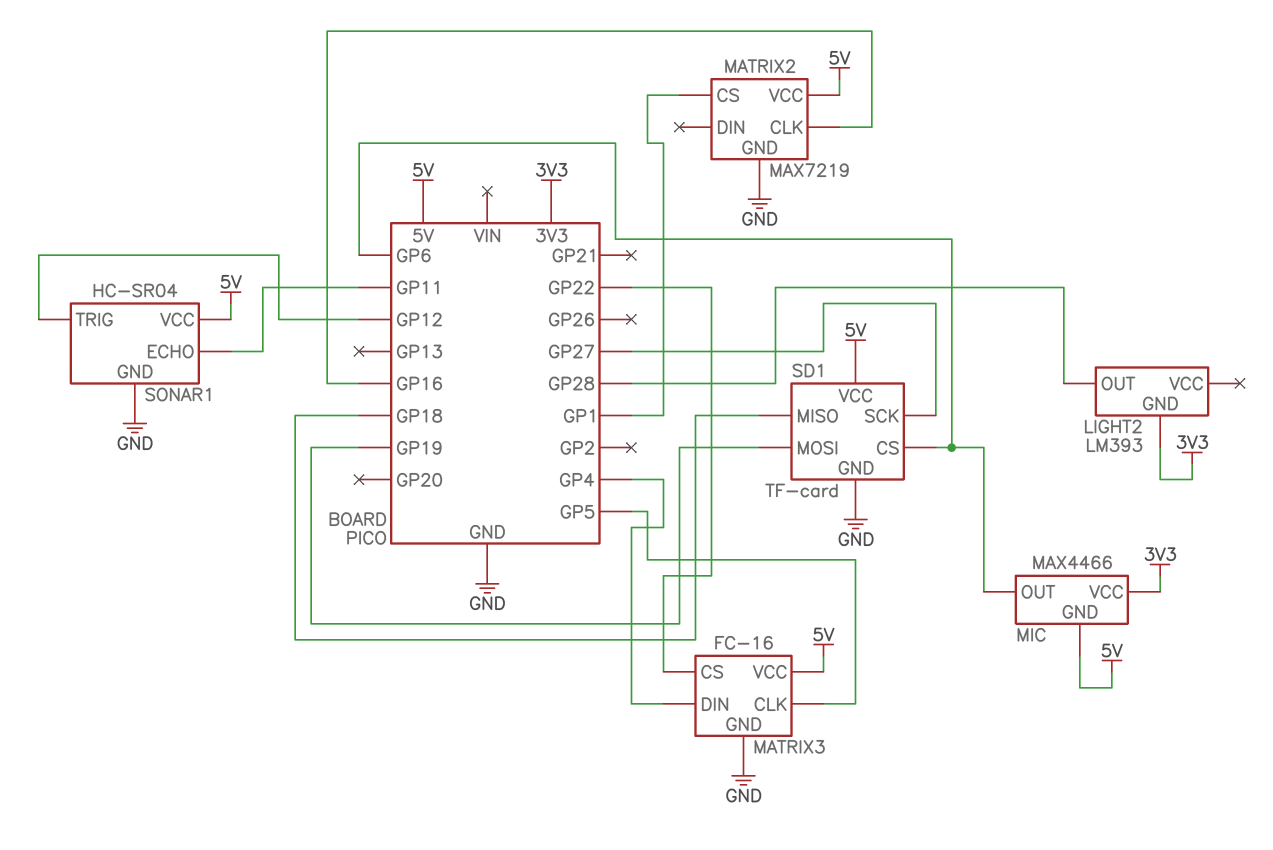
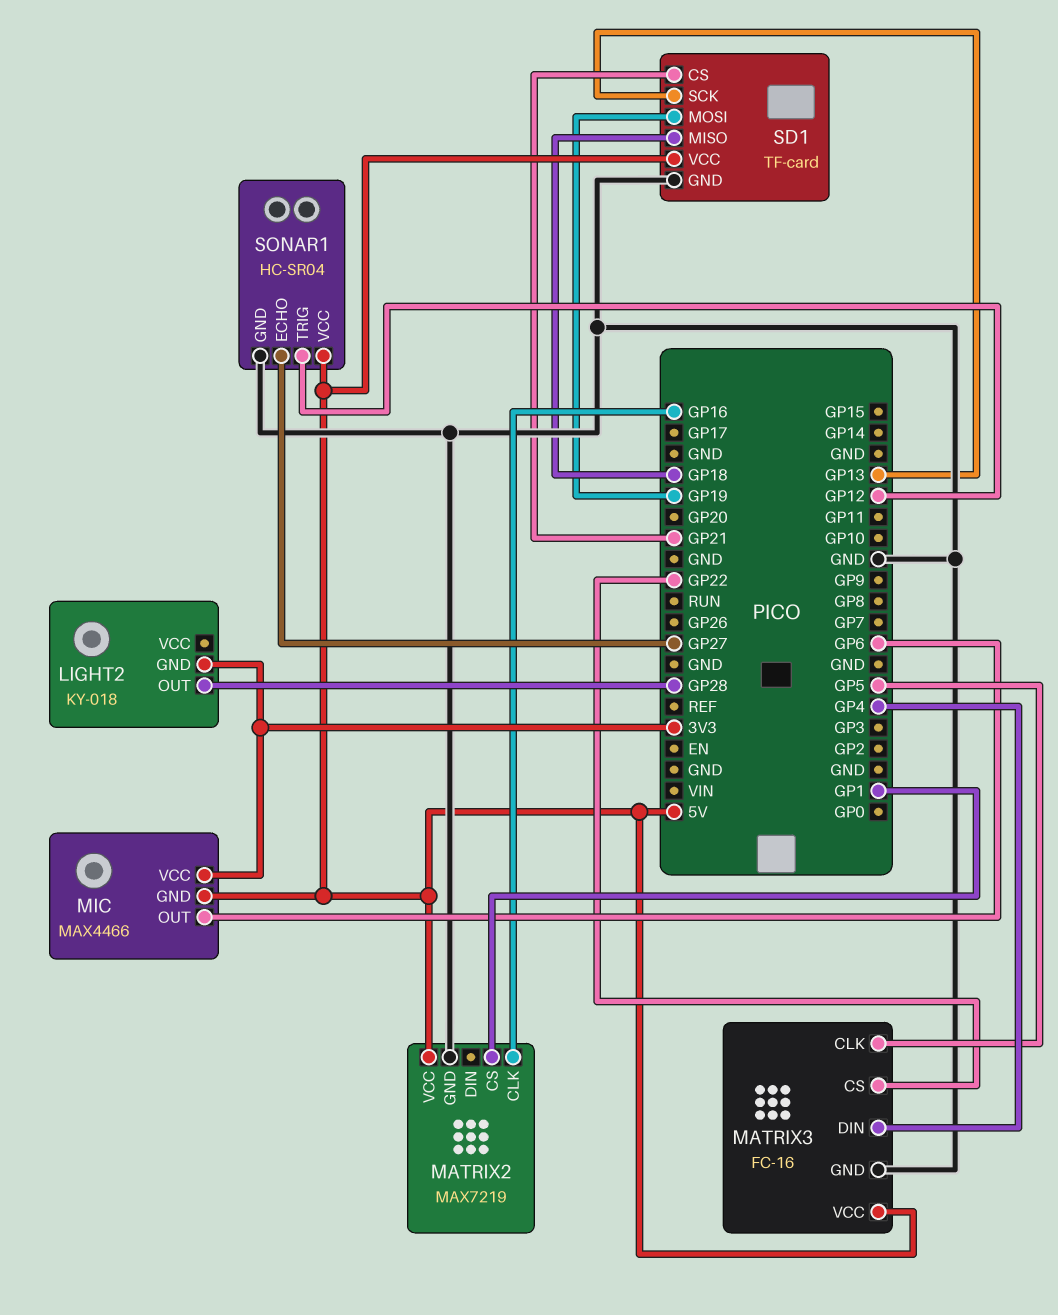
LIGHT2: LM393 -> KY-018
SD1 pin CS: GP6 -> GP21
SD1 pin SCK: GP27 -> GP13
SONAR1 pin ECHO: GP11 -> GP27

